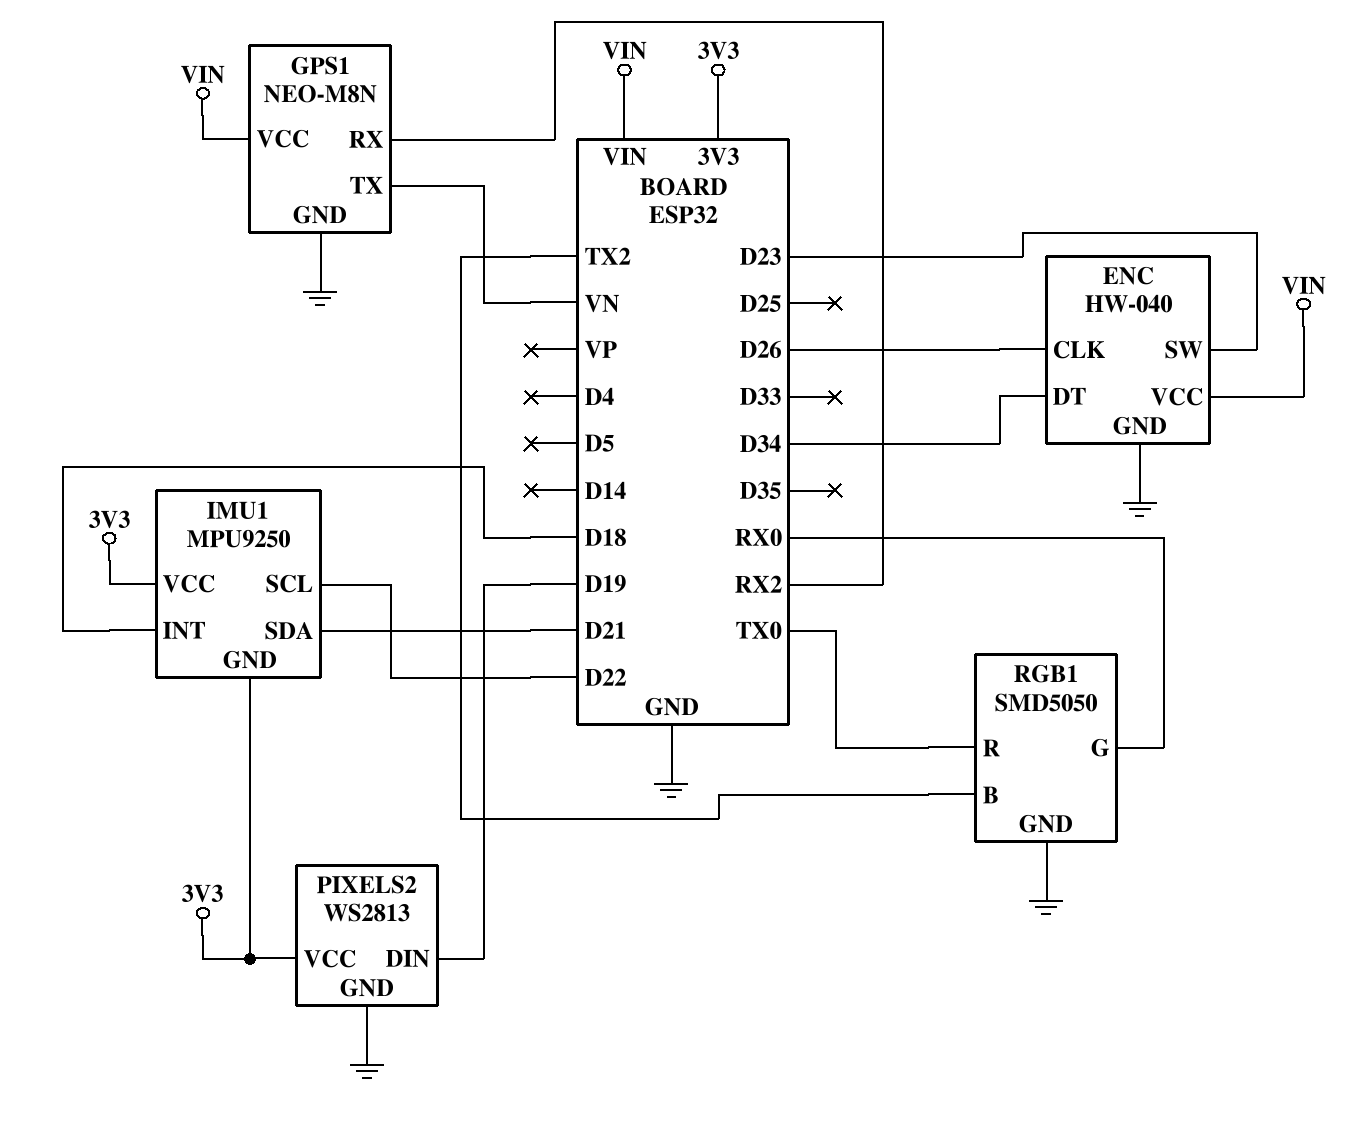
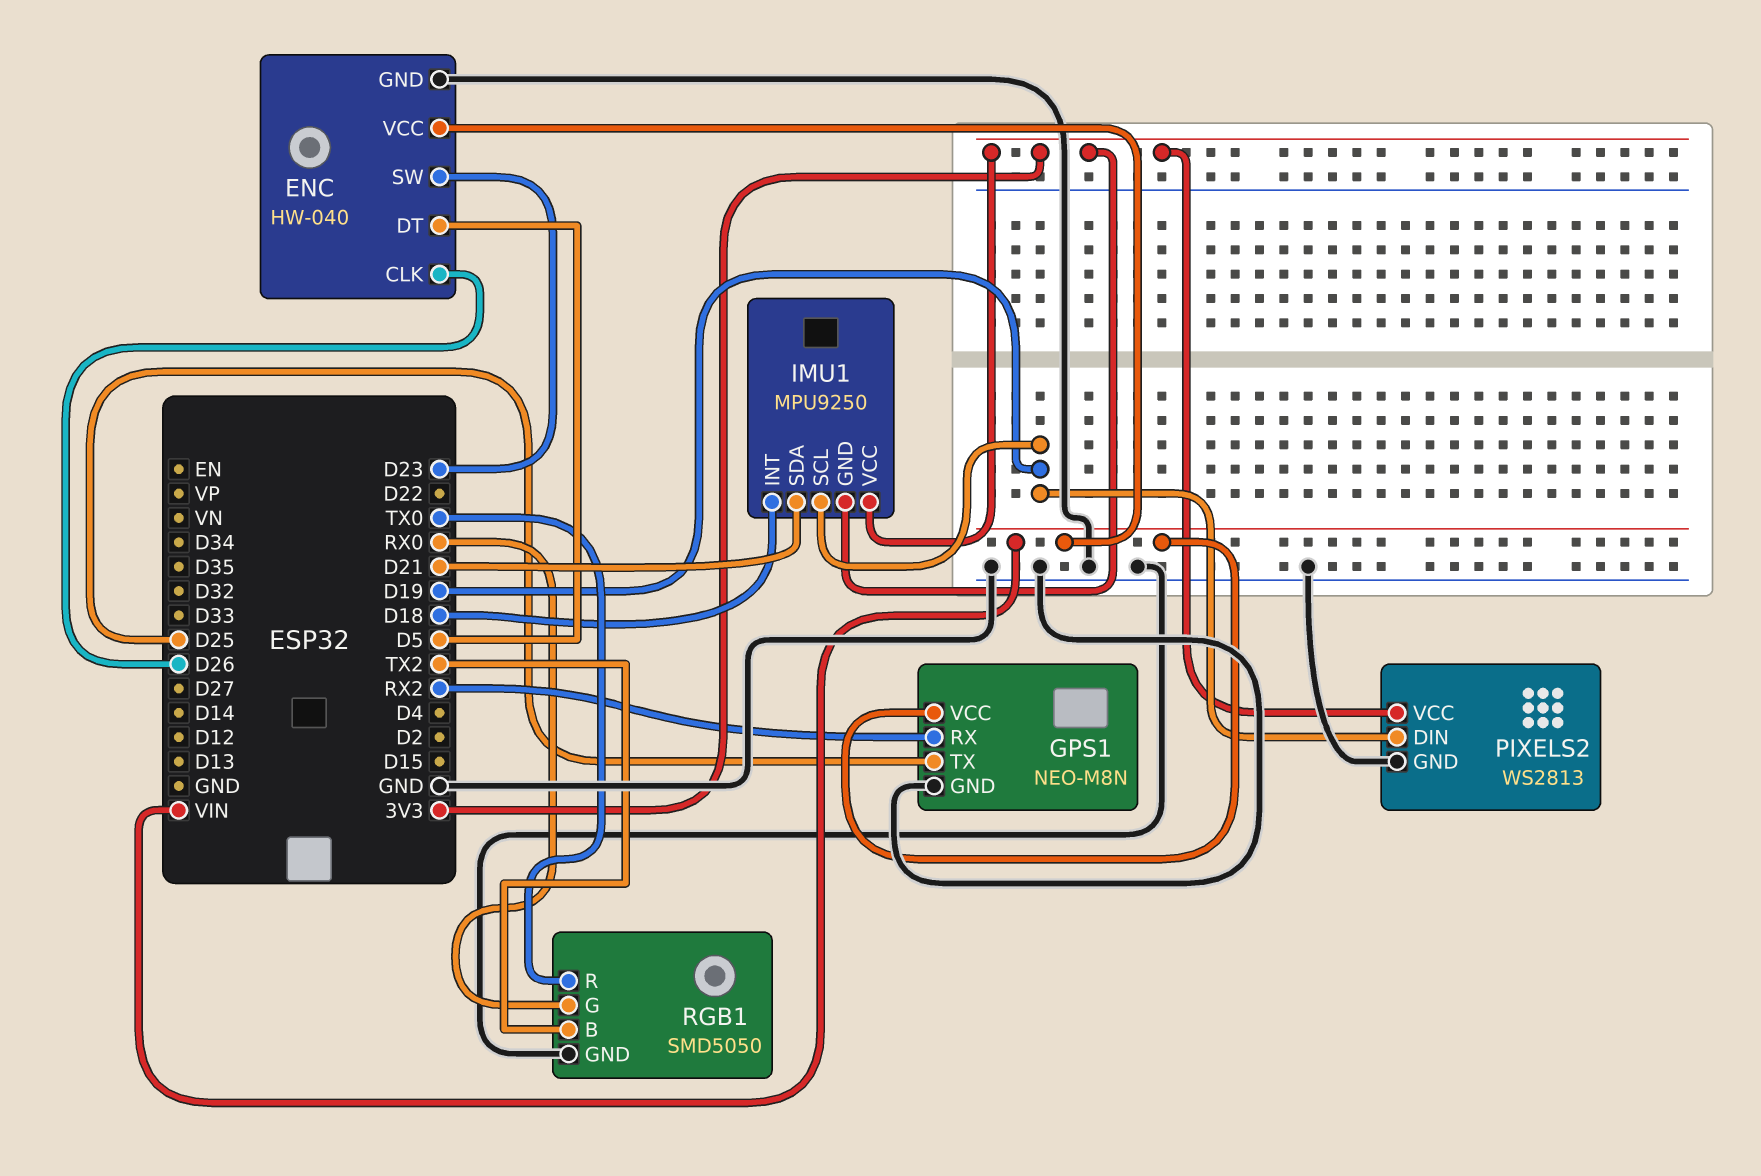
ENC pin DT: D34 -> D5
GPS1 pin TX: VN -> D25
IMU1 pin SCL: D22 -> D19

